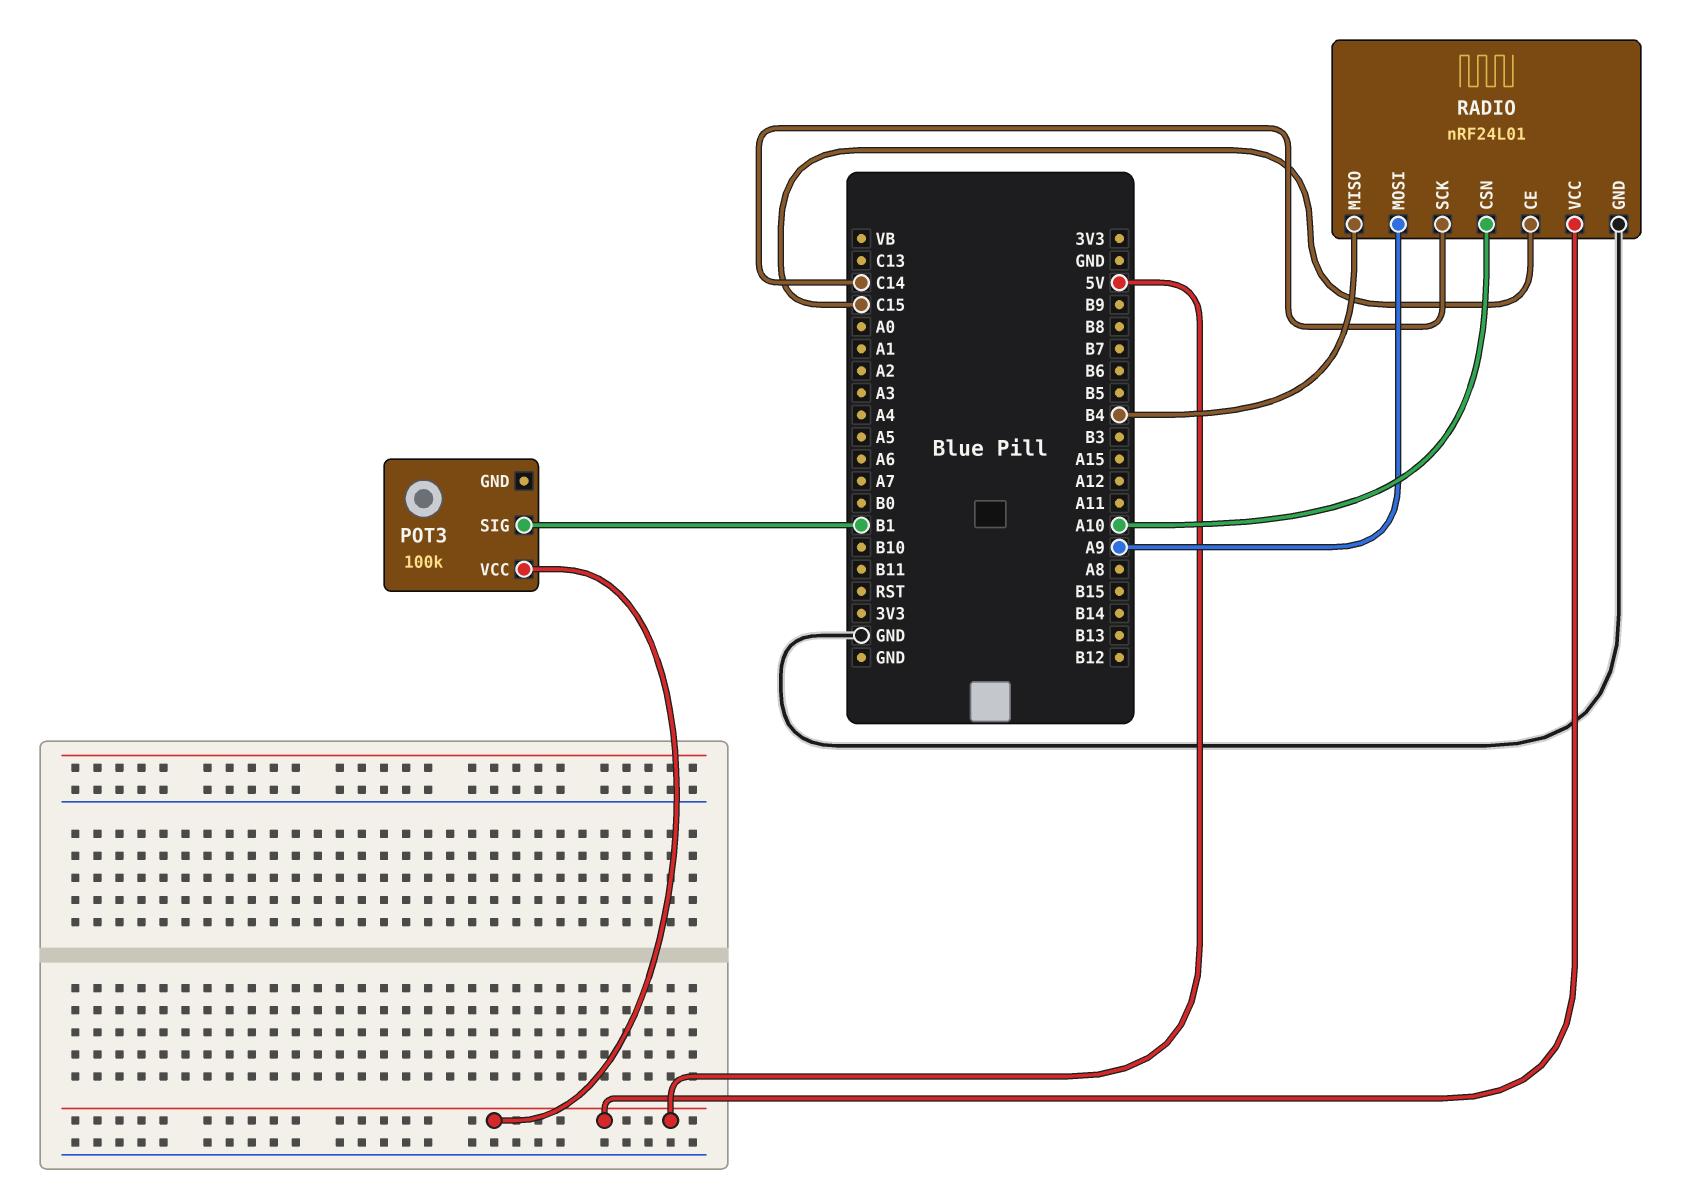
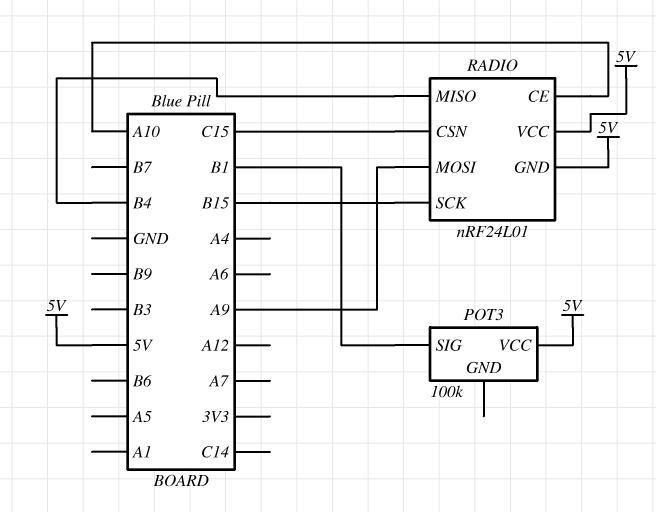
RADIO pin CE: C15 -> A10
RADIO pin CSN: A10 -> C15
RADIO pin GND: GND -> 5V
RADIO pin SCK: C14 -> B15

